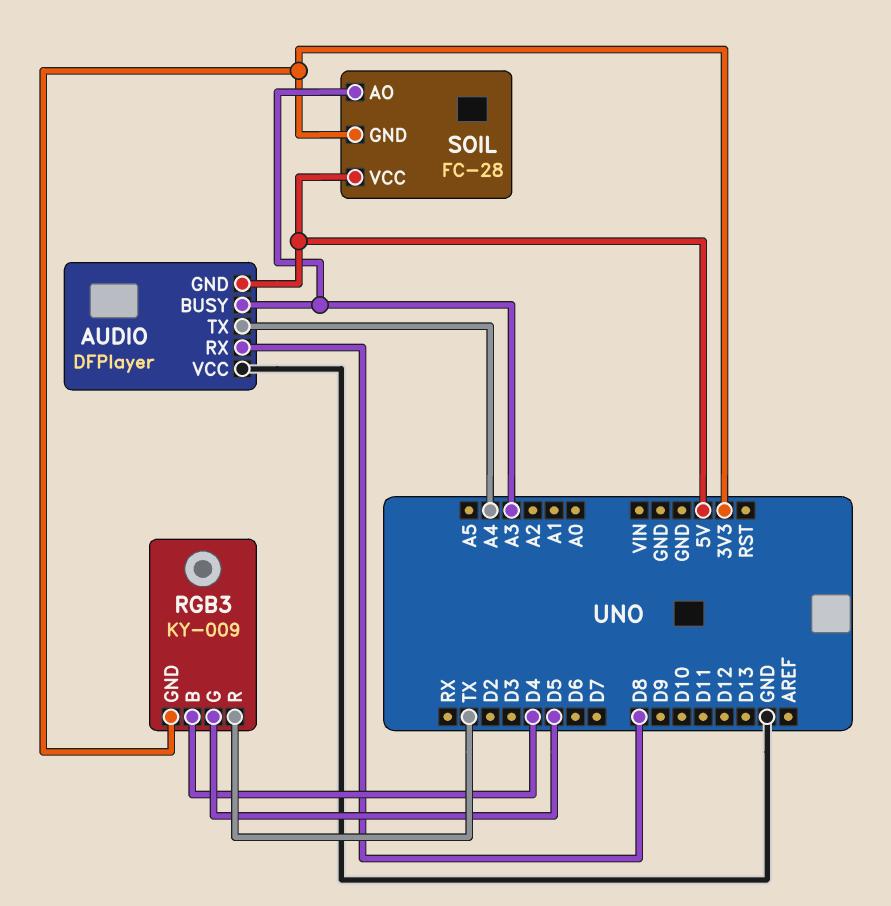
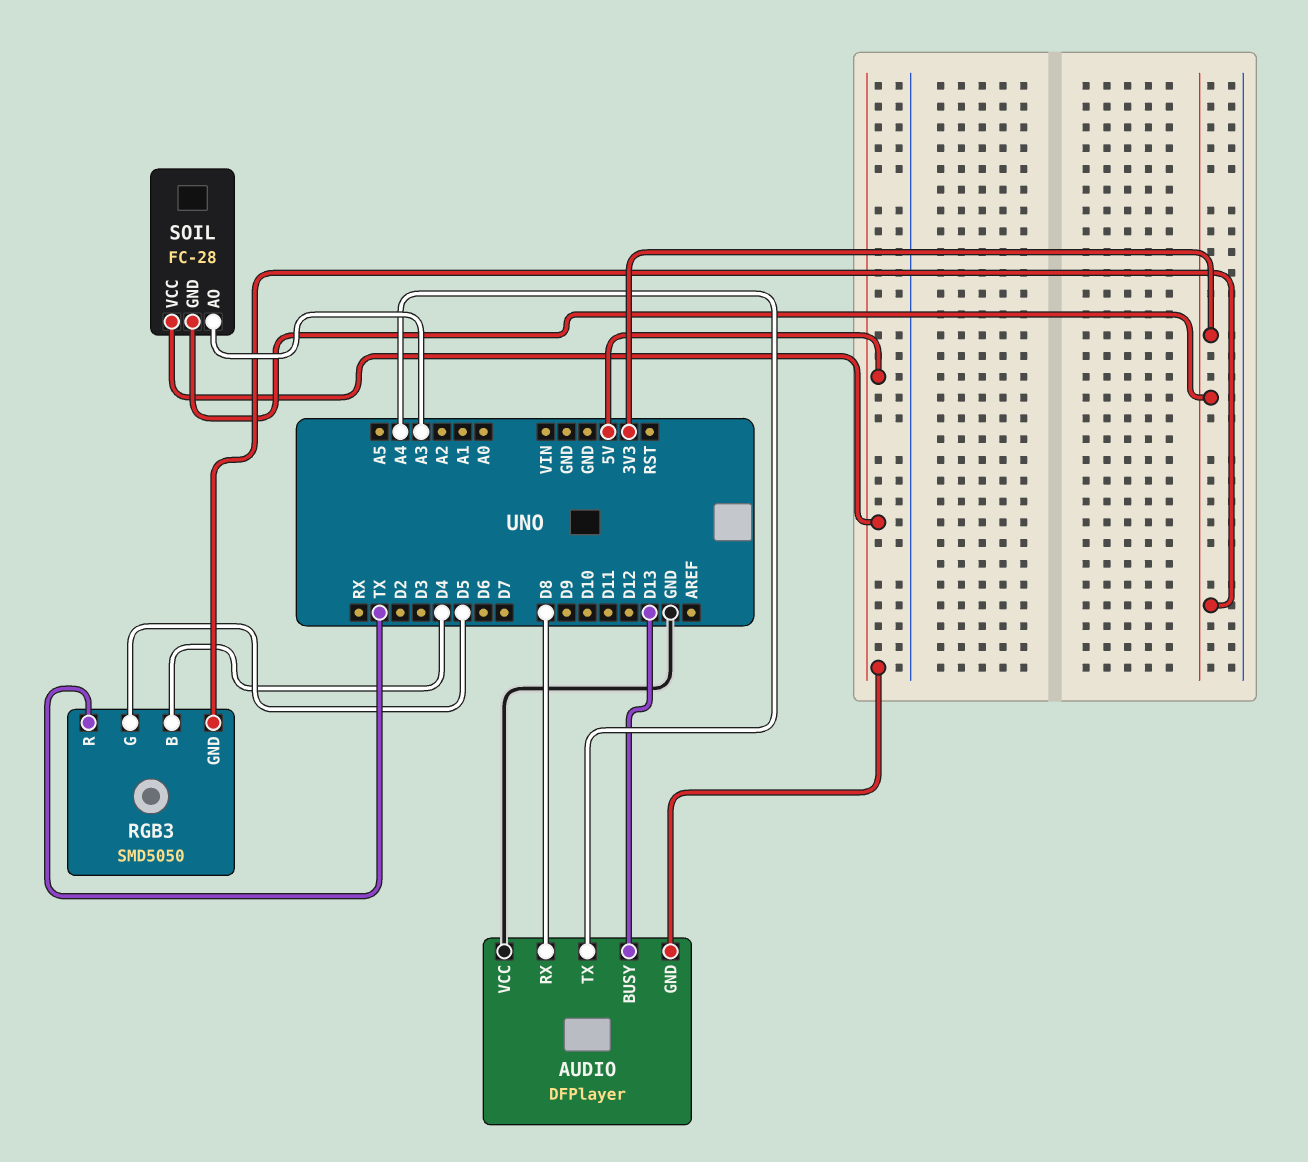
AUDIO pin BUSY: A3 -> D13
RGB3: KY-009 -> SMD5050

